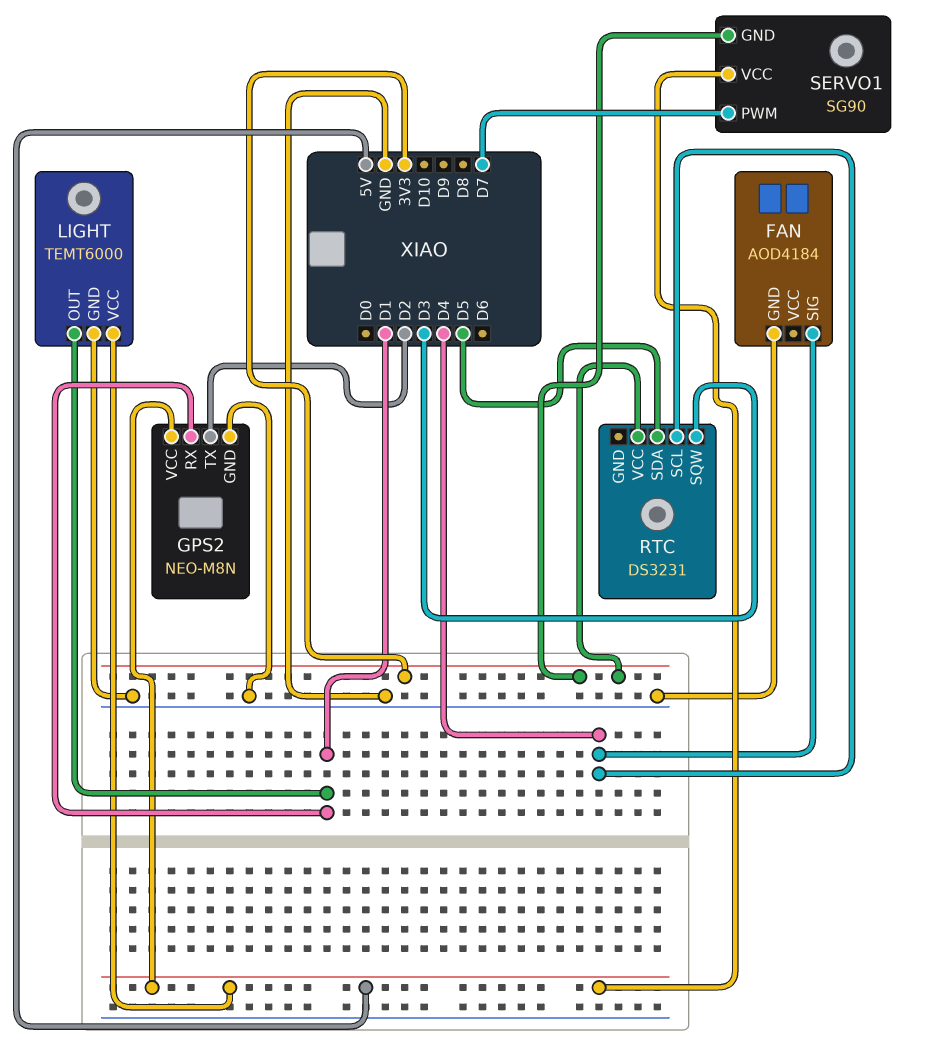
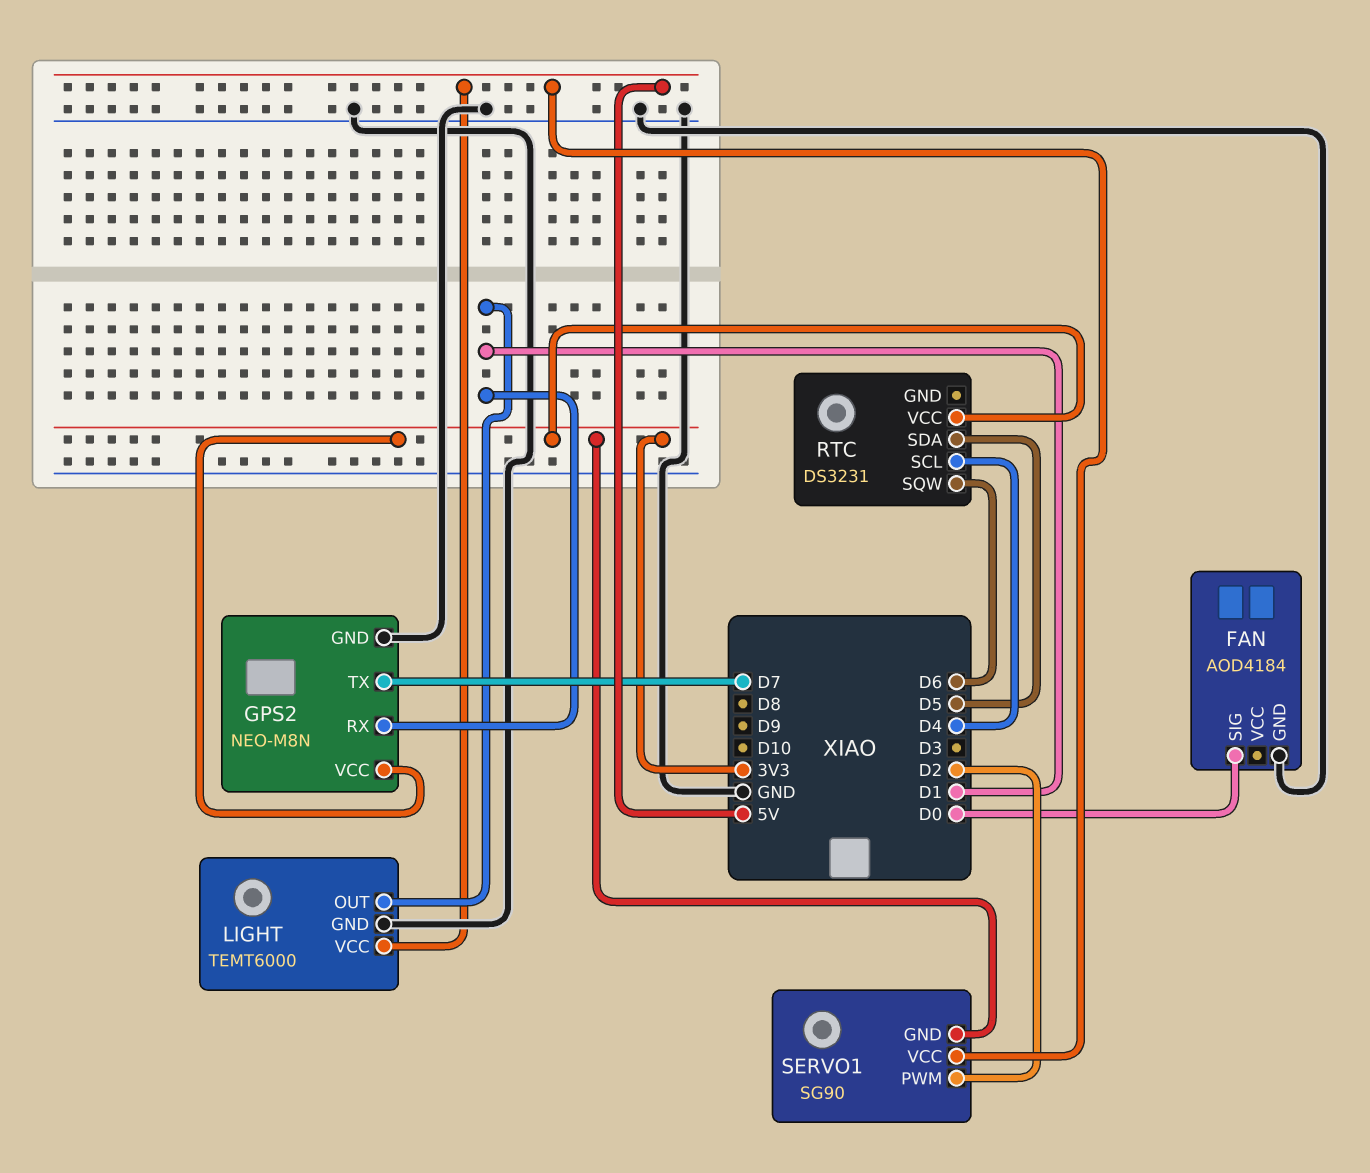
FAN pin SIG: D4 -> D0
GPS2 pin TX: D2 -> D7
GPS2 pin VCC: 5V -> 3V3
RTC pin SQW: D3 -> D6
SERVO1 pin PWM: D7 -> D2

